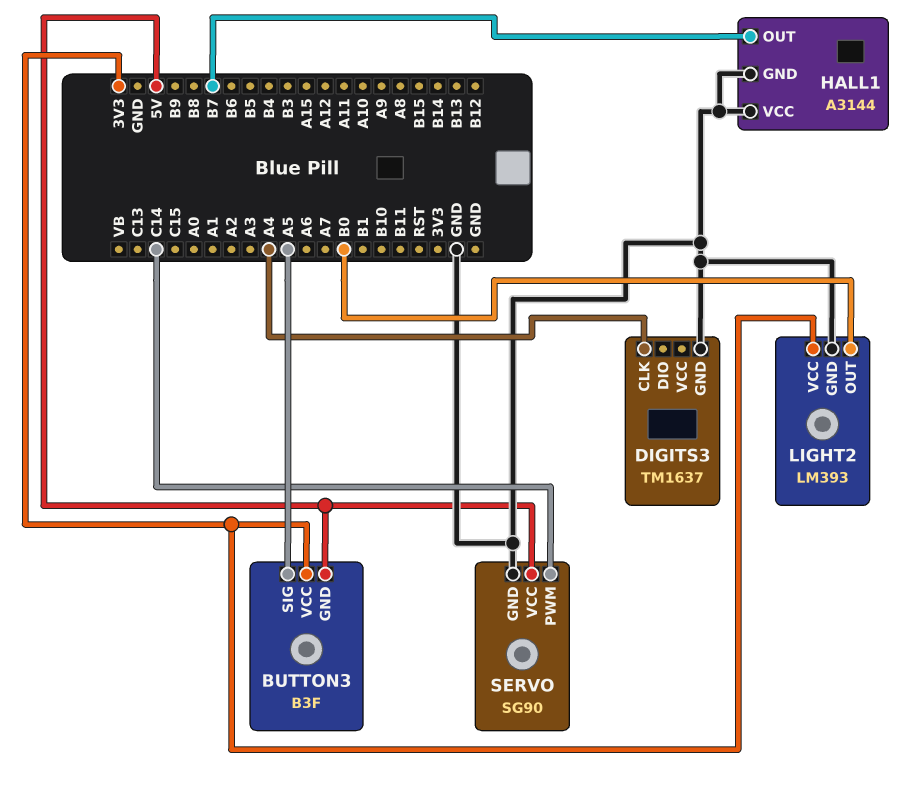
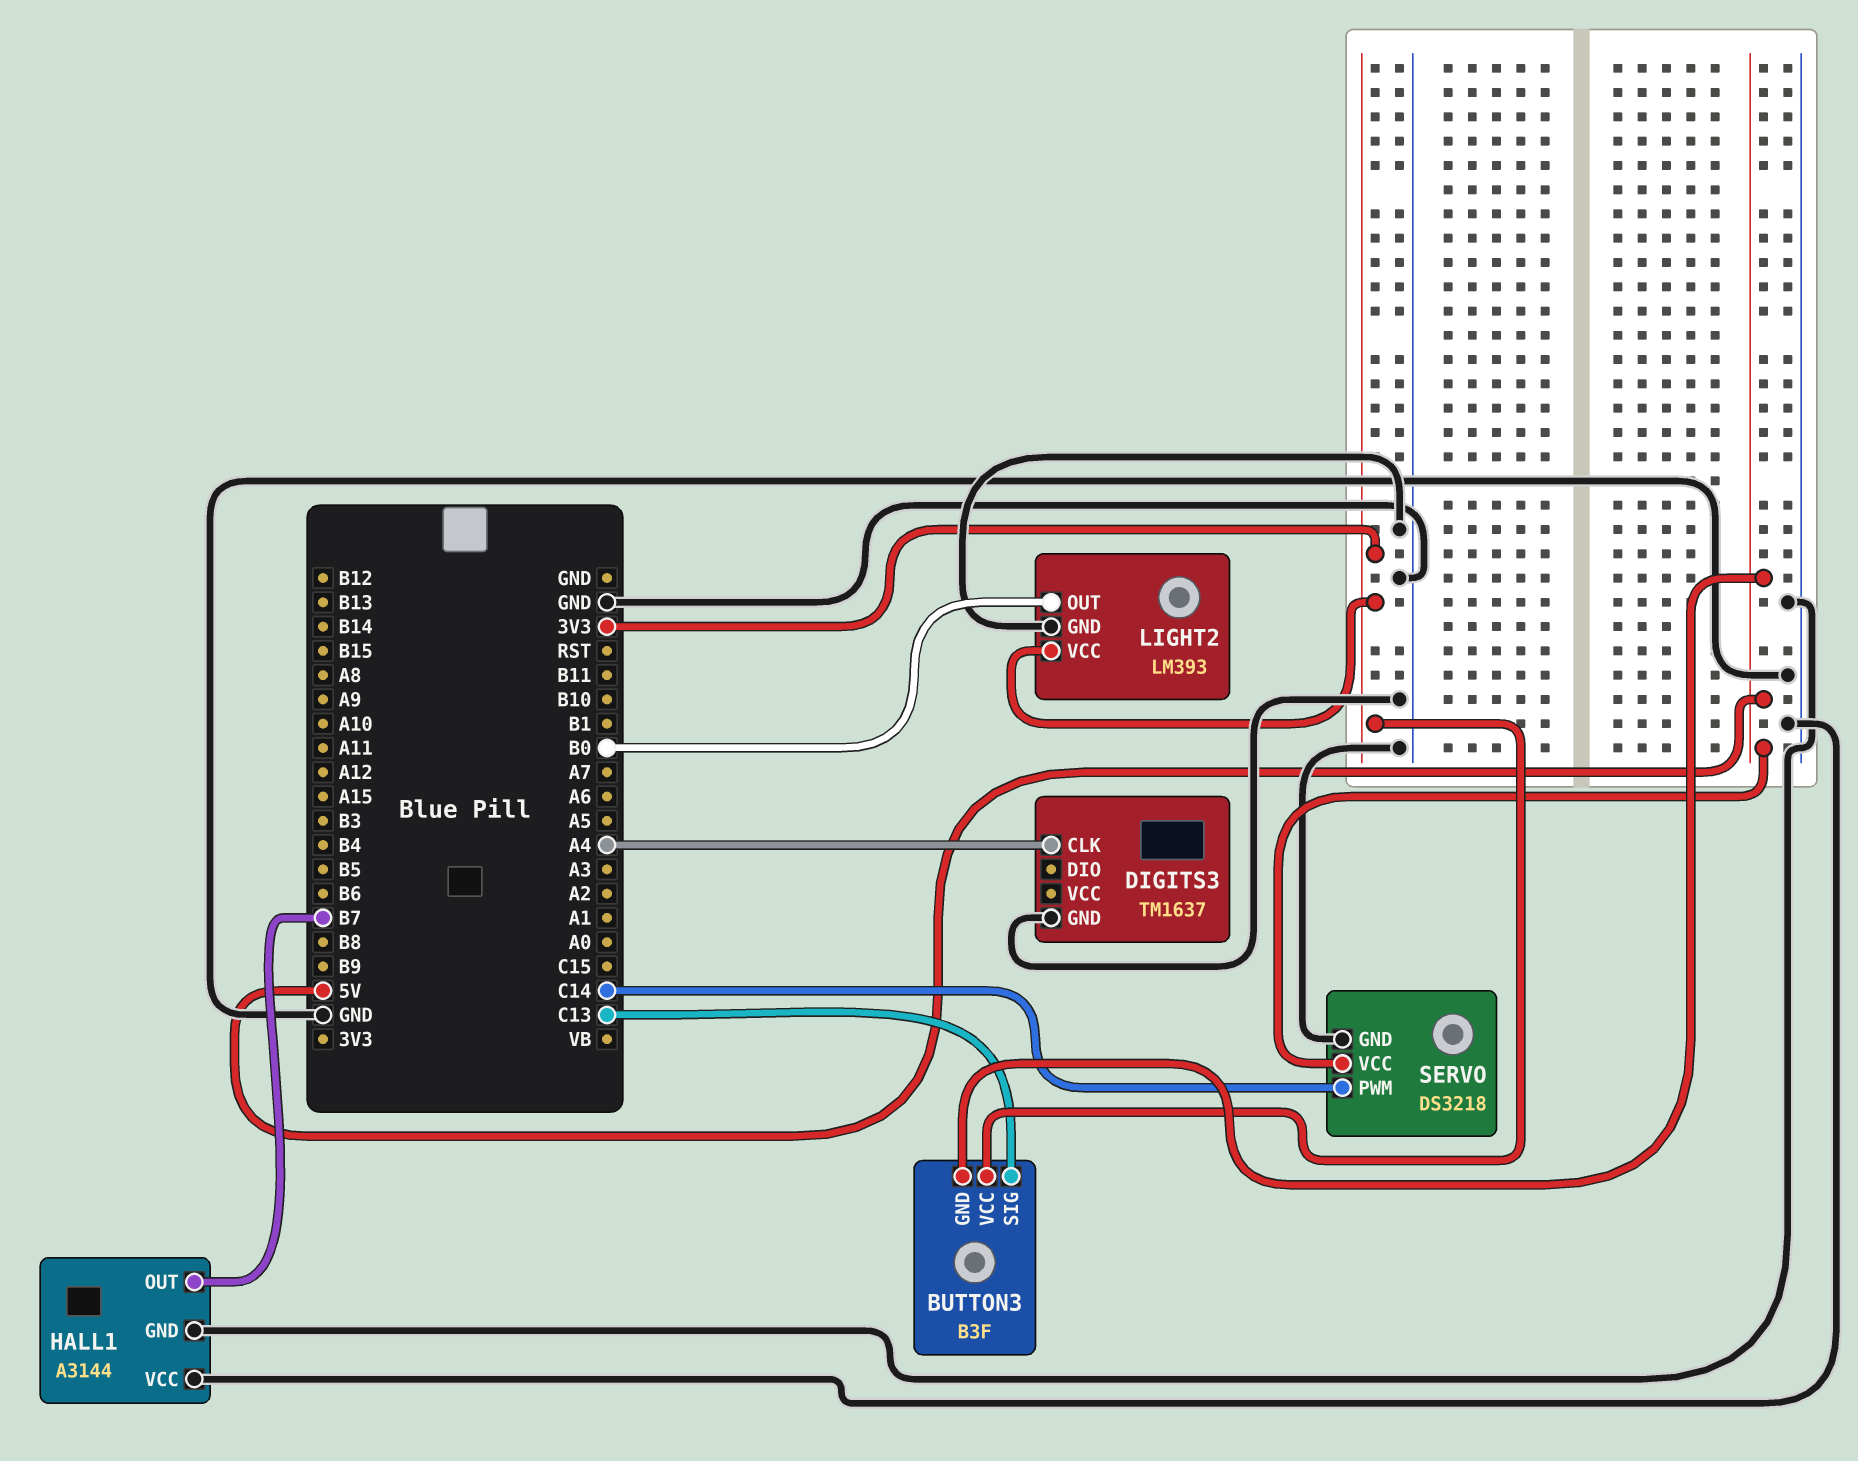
BUTTON3 pin SIG: A5 -> C13
SERVO: SG90 -> DS3218

